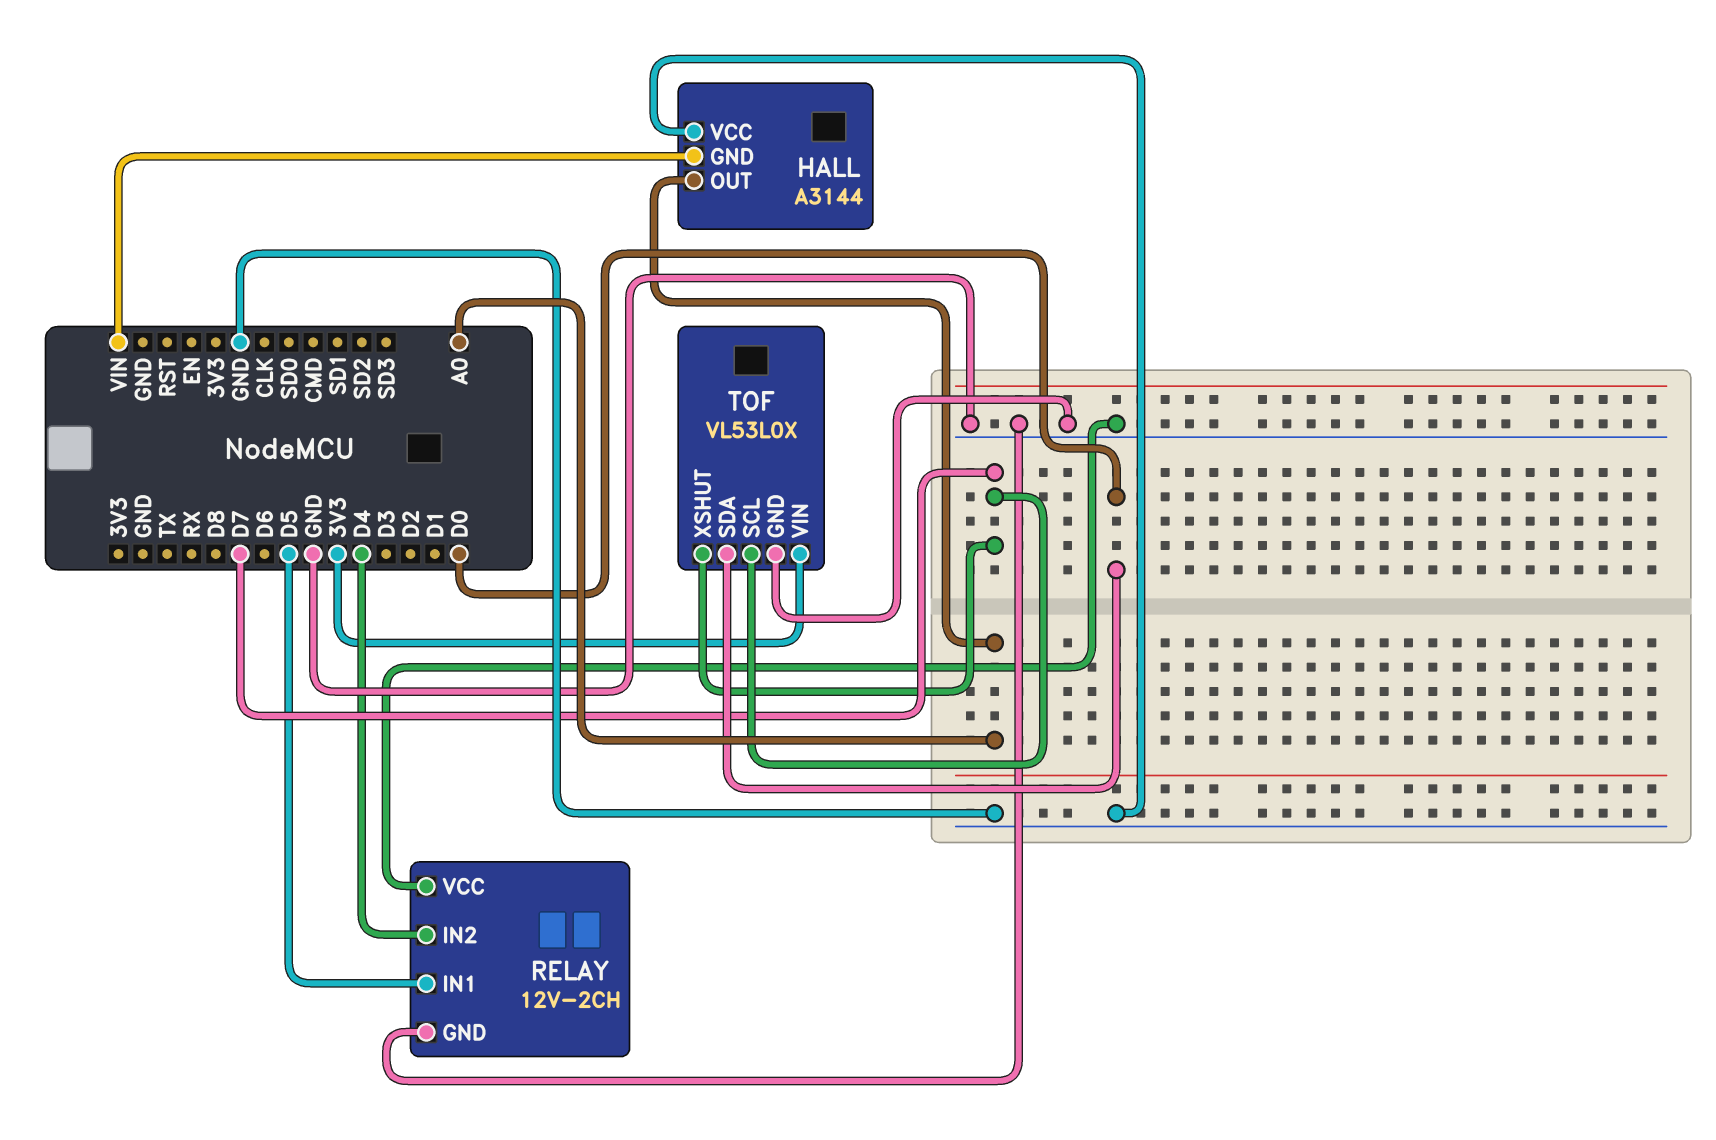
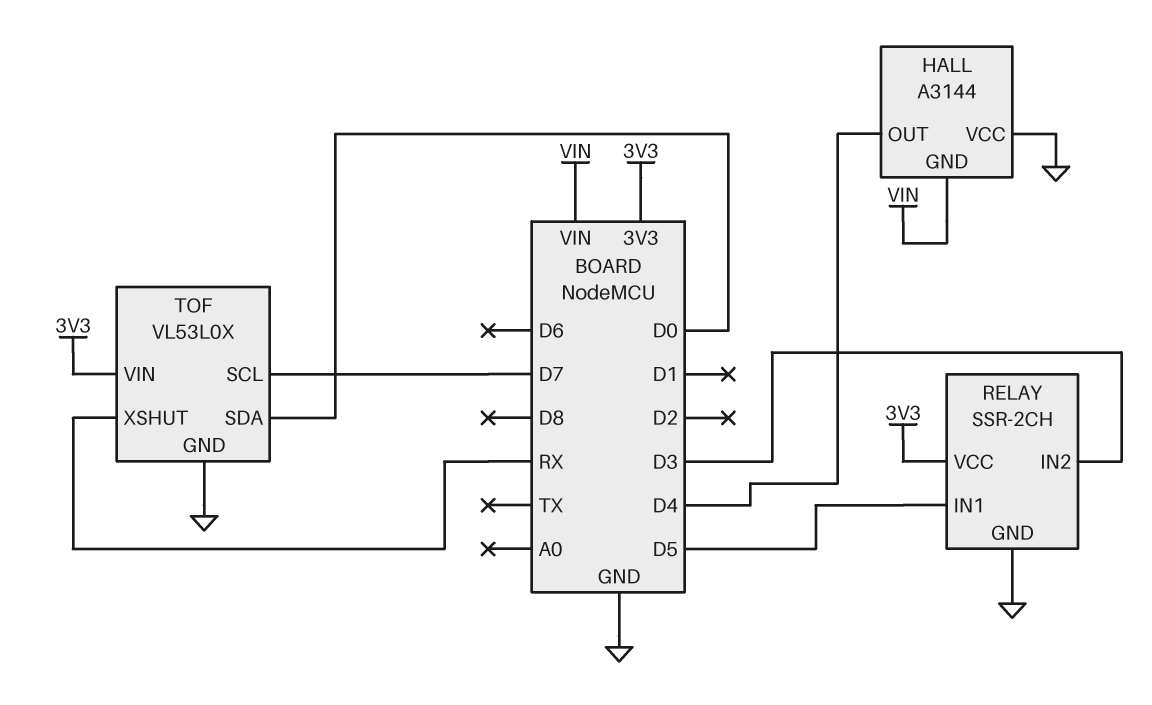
HALL pin OUT: A0 -> D4
RELAY: 12V-2CH -> SSR-2CH
RELAY pin IN2: D4 -> D3
RELAY pin VCC: GND -> 3V3
TOF pin XSHUT: D7 -> RX

